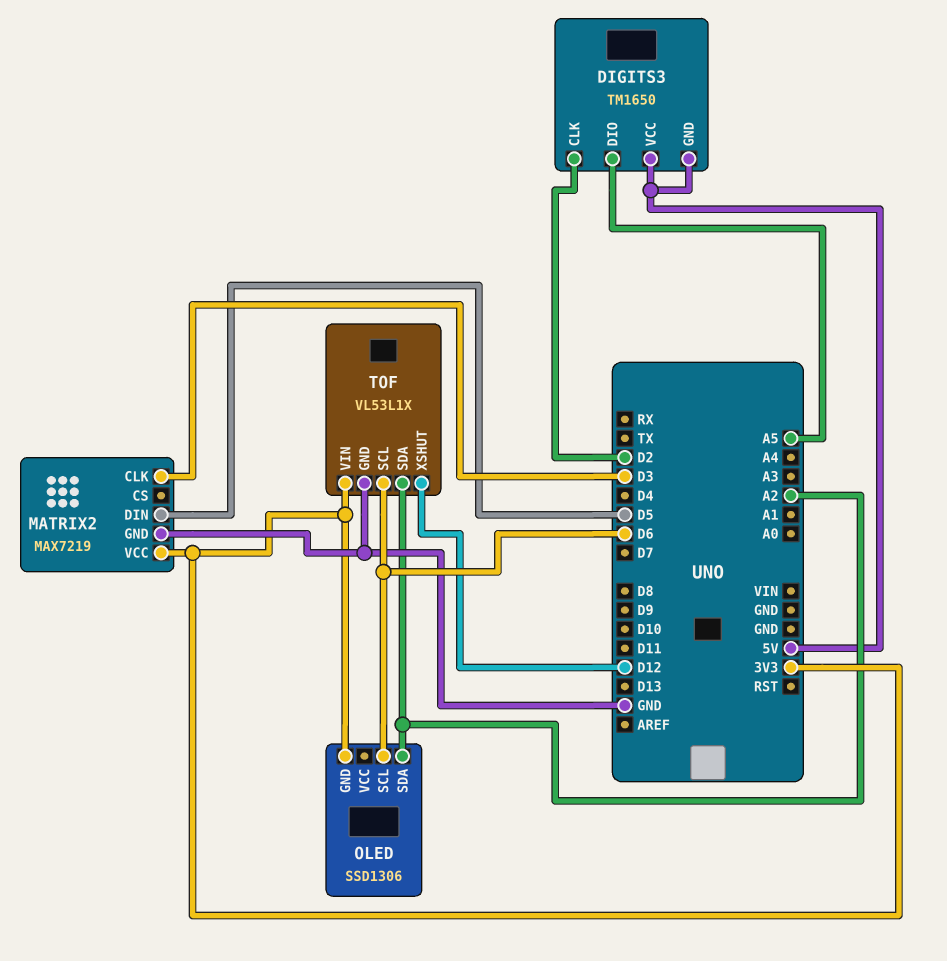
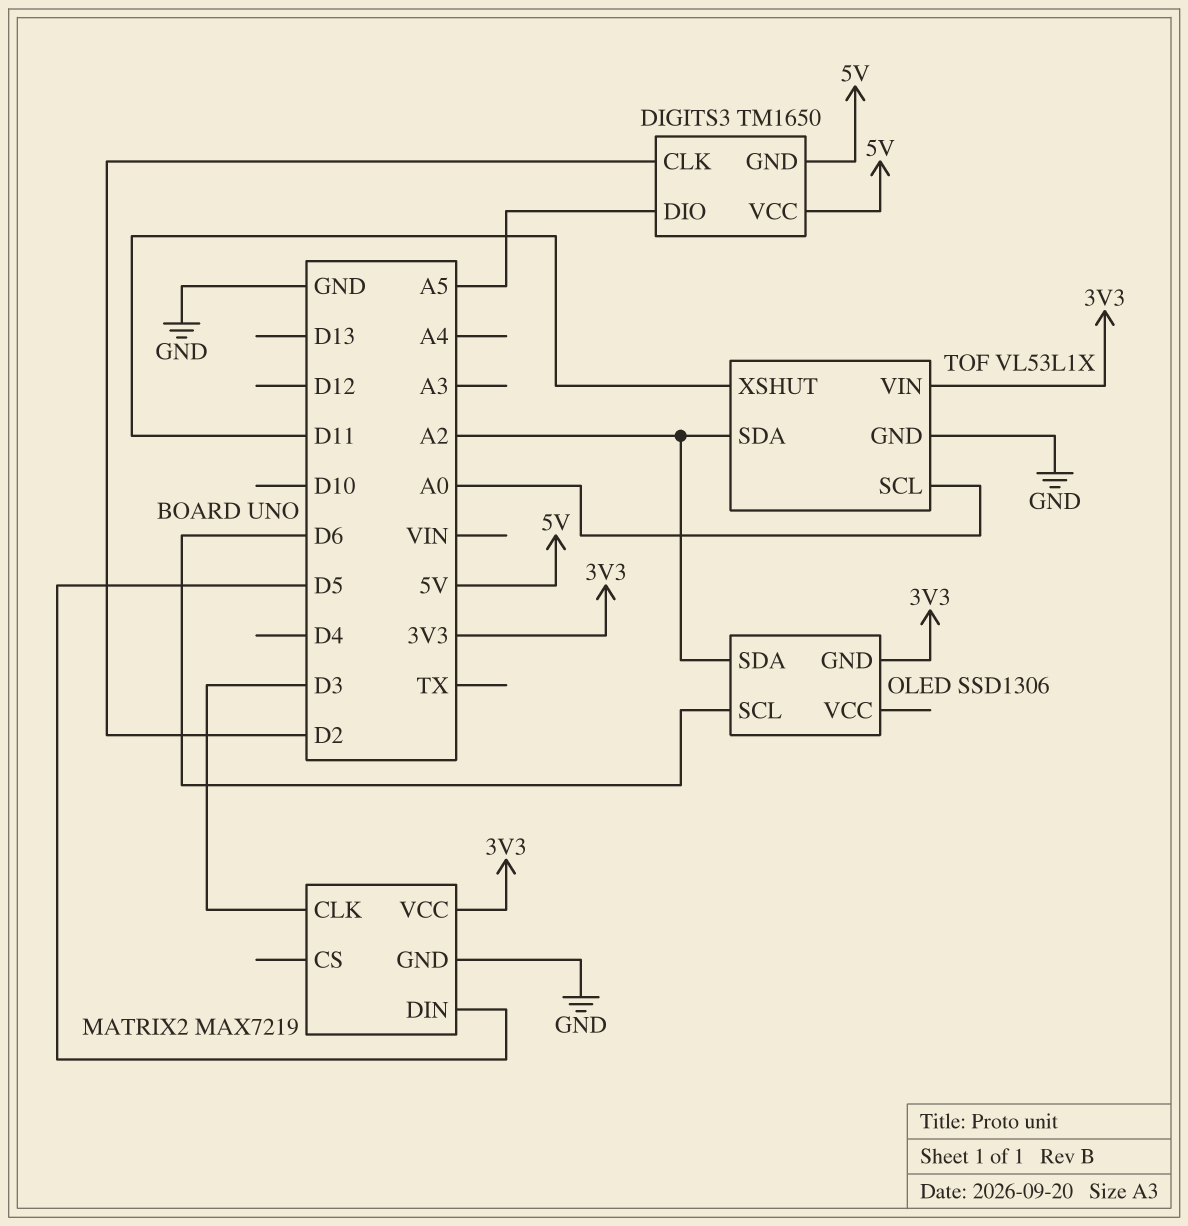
TOF pin SCL: D6 -> A0
TOF pin XSHUT: D12 -> D11

